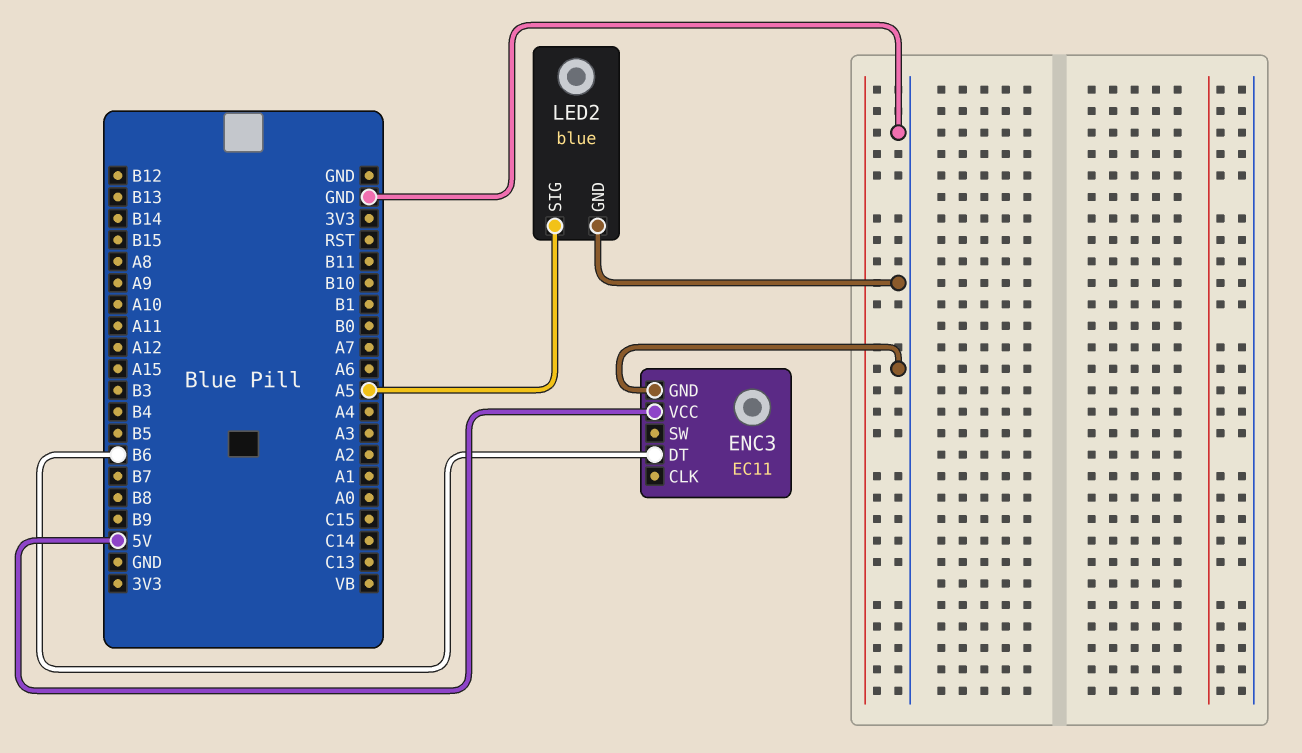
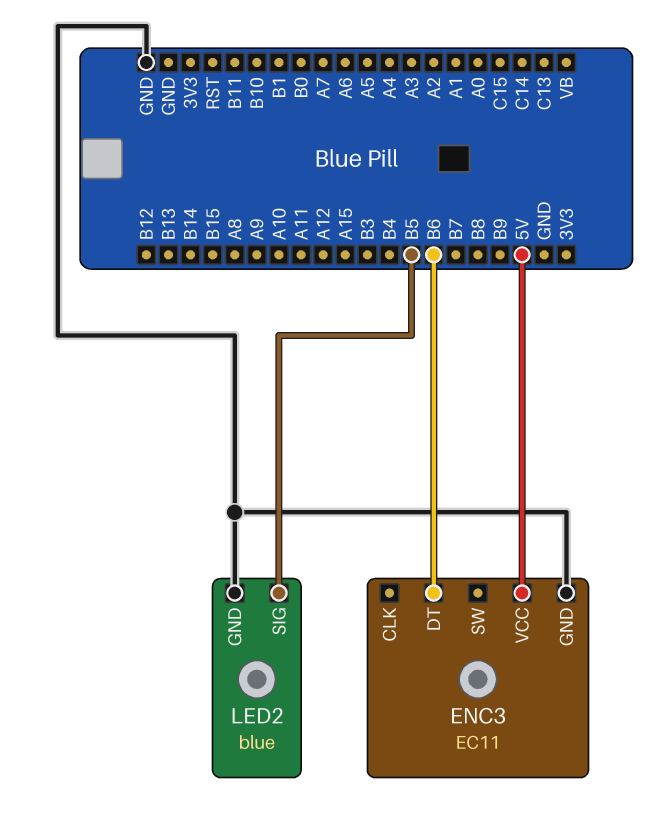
LED2 pin SIG: A5 -> B5

